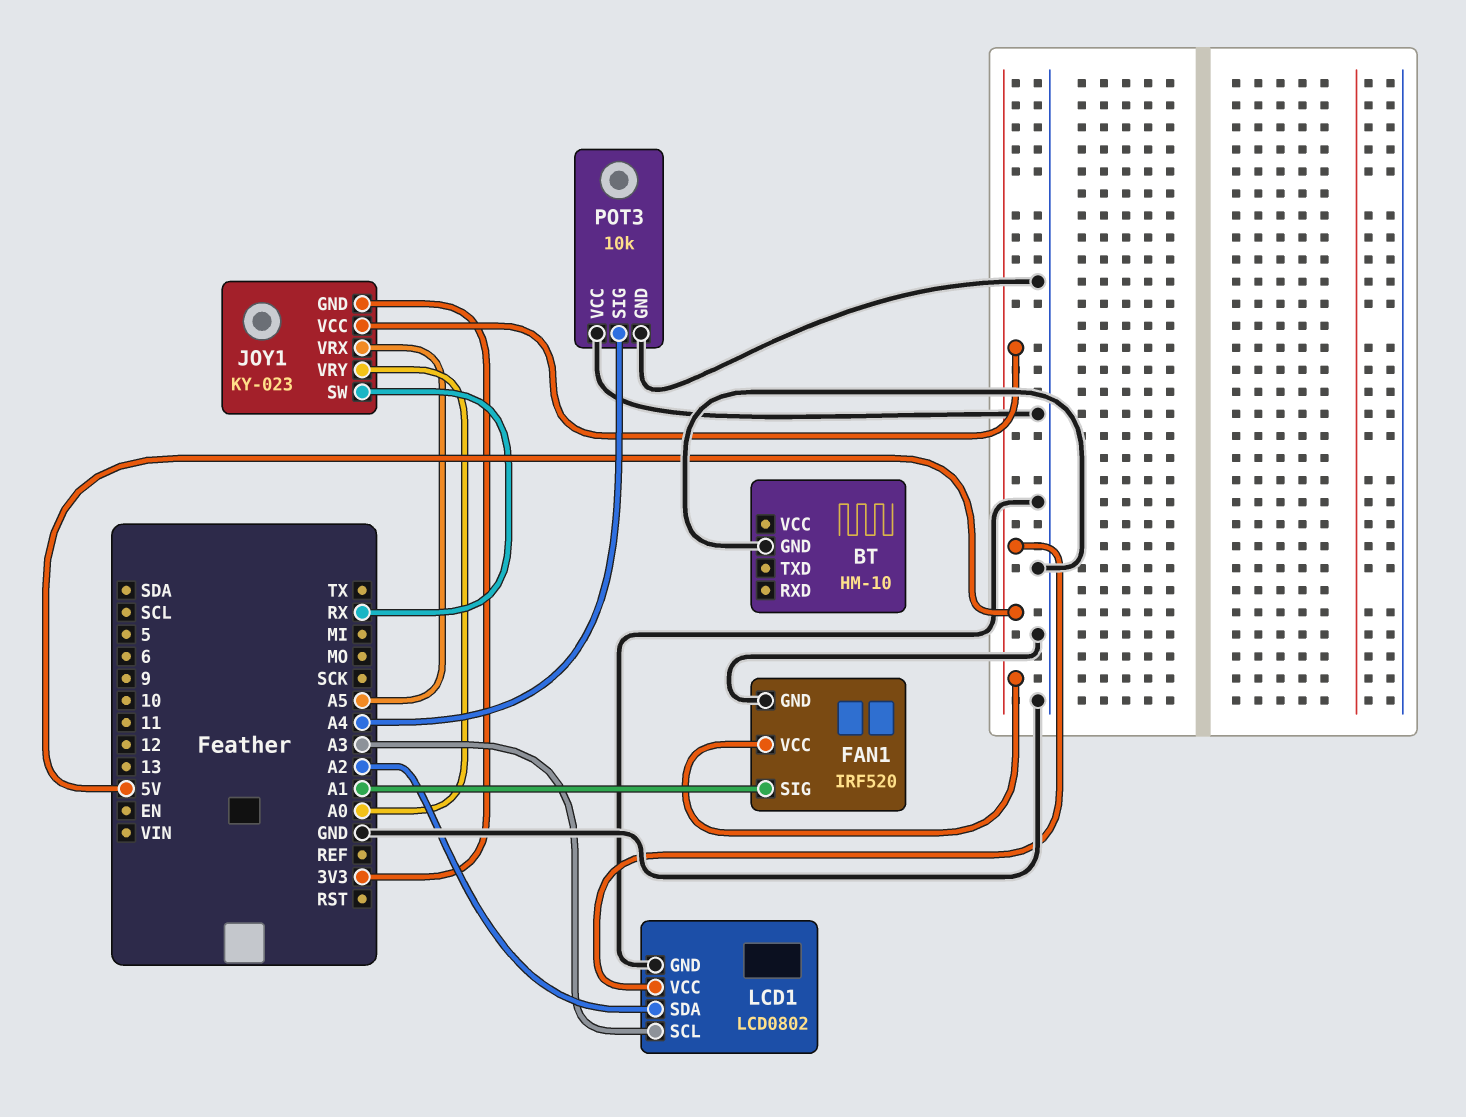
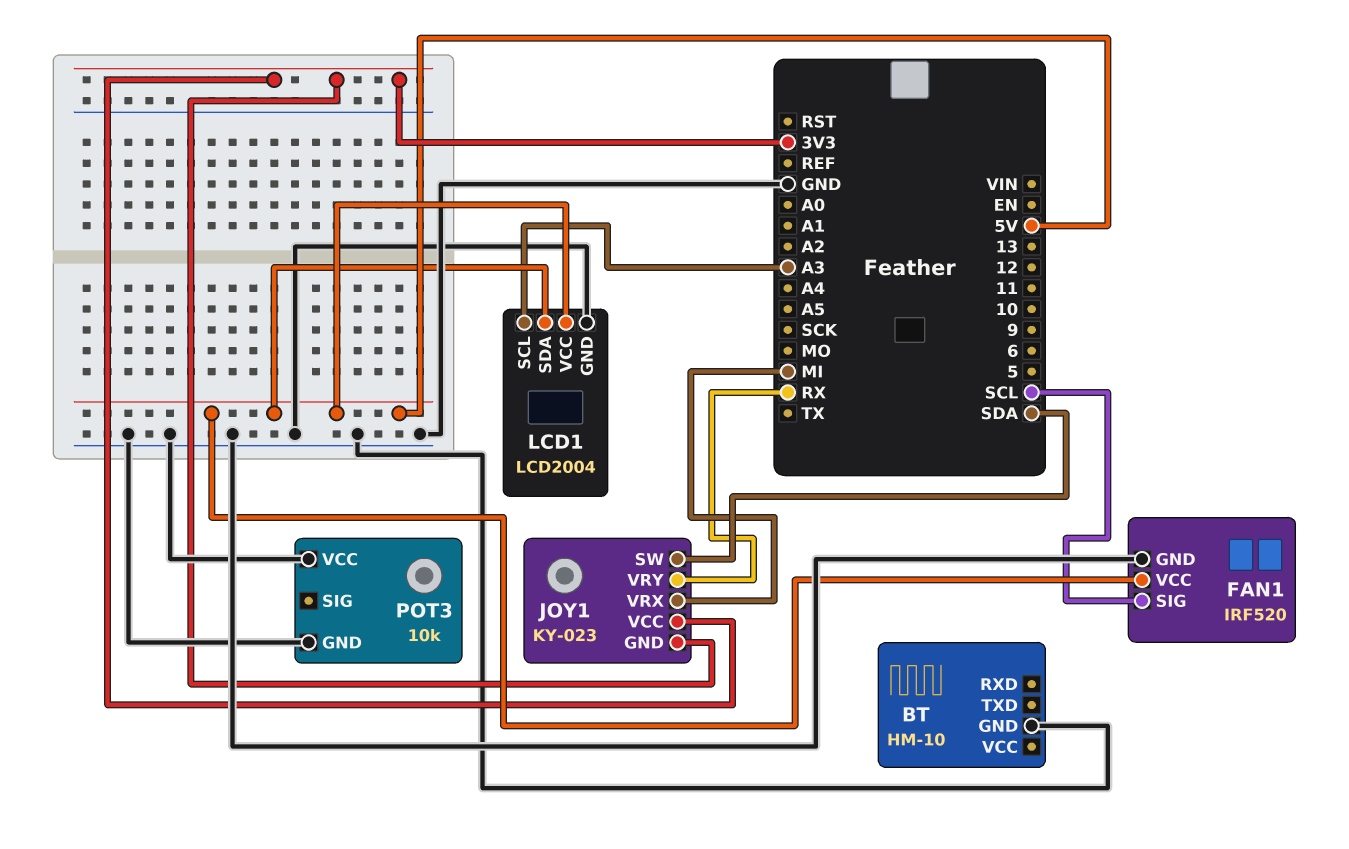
FAN1 pin SIG: A1 -> SCL
JOY1 pin SW: RX -> SDA
JOY1 pin VCC: 5V -> 3V3
JOY1 pin VRX: A5 -> MI
JOY1 pin VRY: A0 -> RX
LCD1: LCD0802 -> LCD2004
LCD1 pin SDA: A2 -> 5V
POT3 pin SIG: A4 -> none

